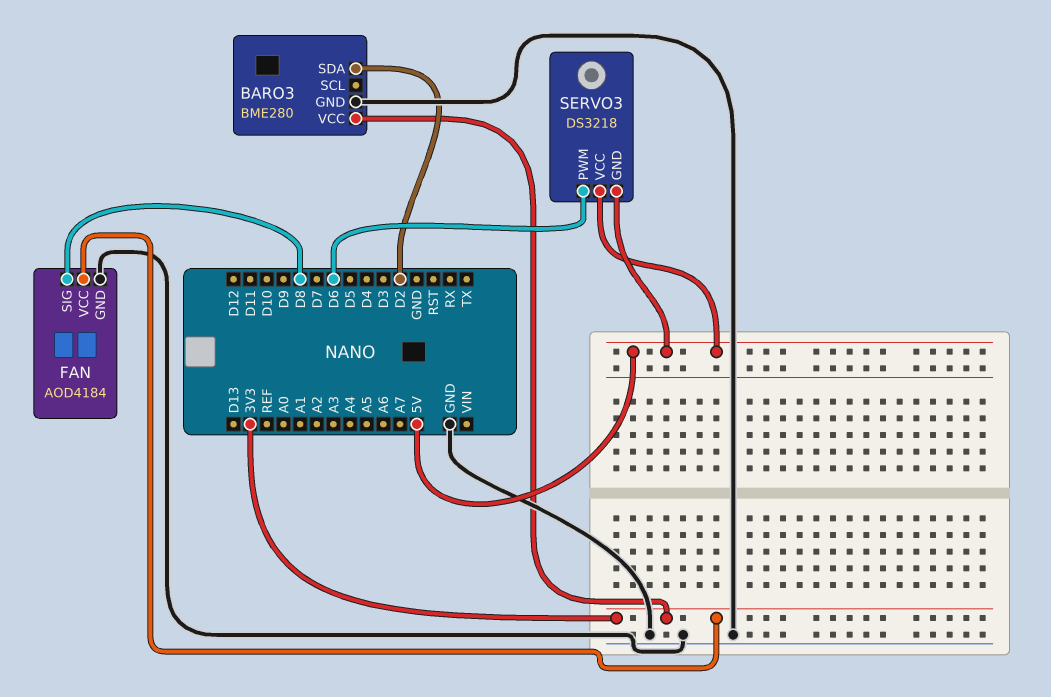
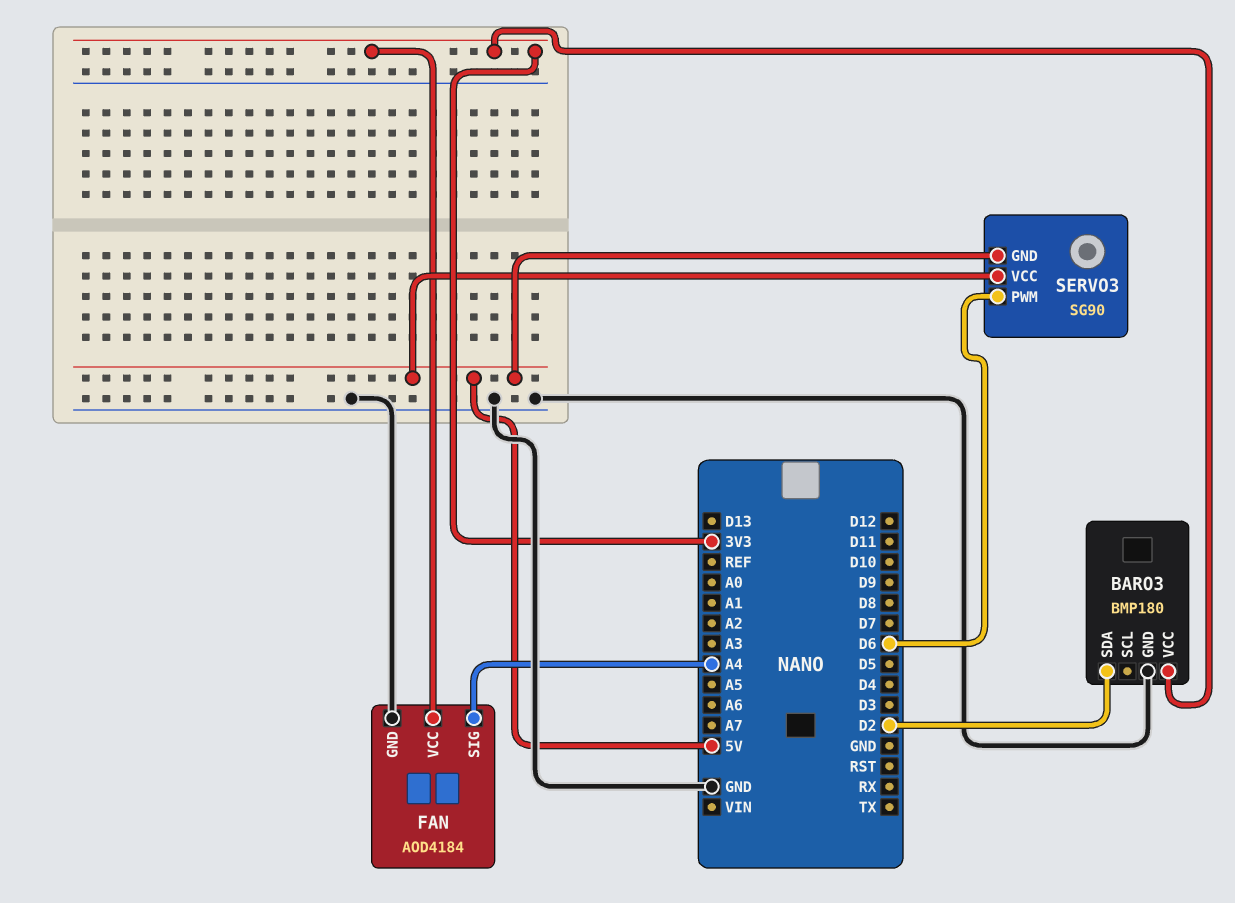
BARO3: BME280 -> BMP180
FAN pin SIG: D8 -> A4
SERVO3: DS3218 -> SG90

